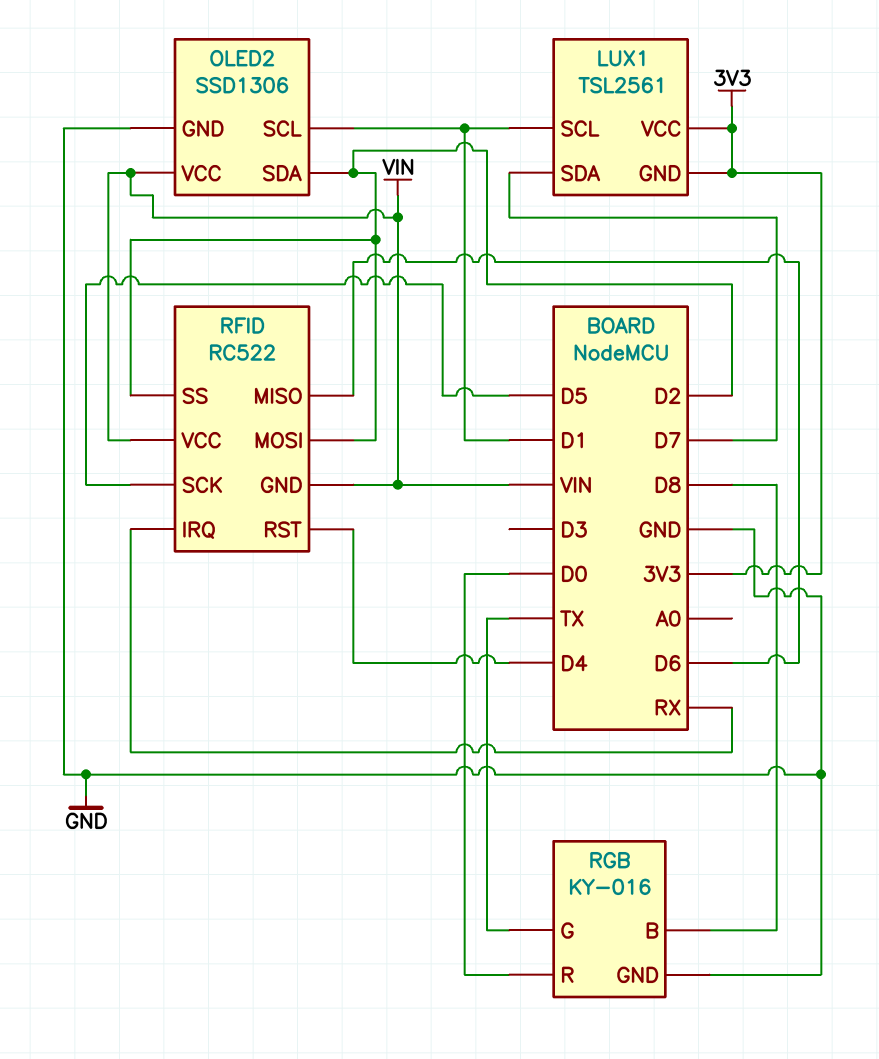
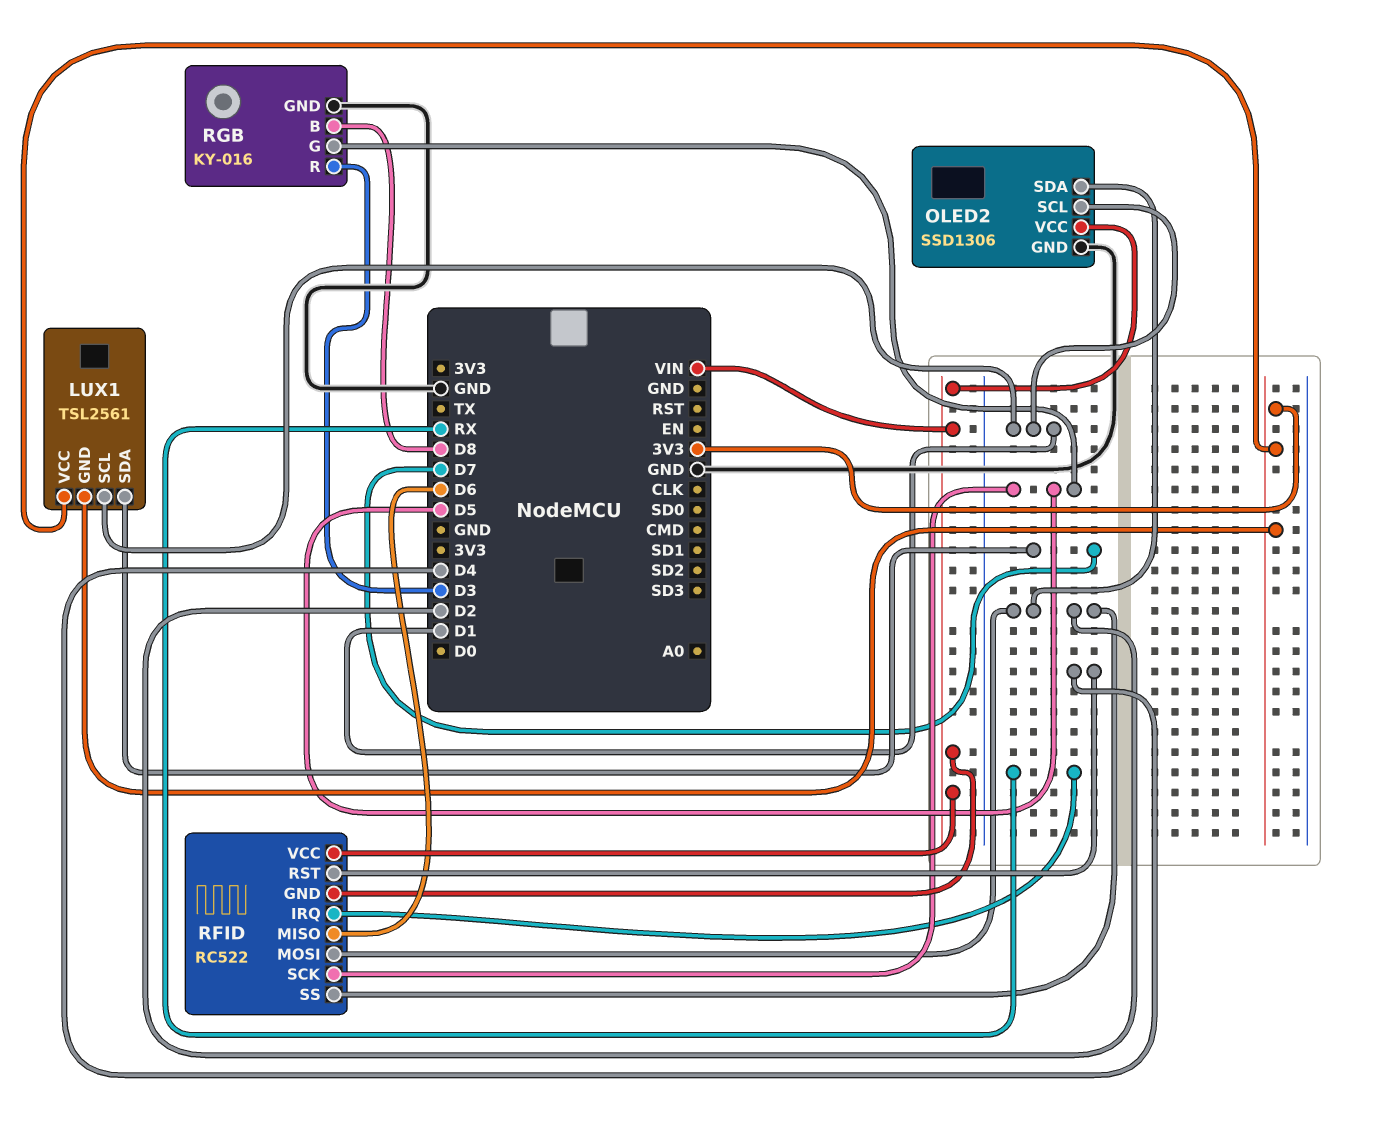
RGB pin G: TX -> D5
RGB pin R: D0 -> D3

